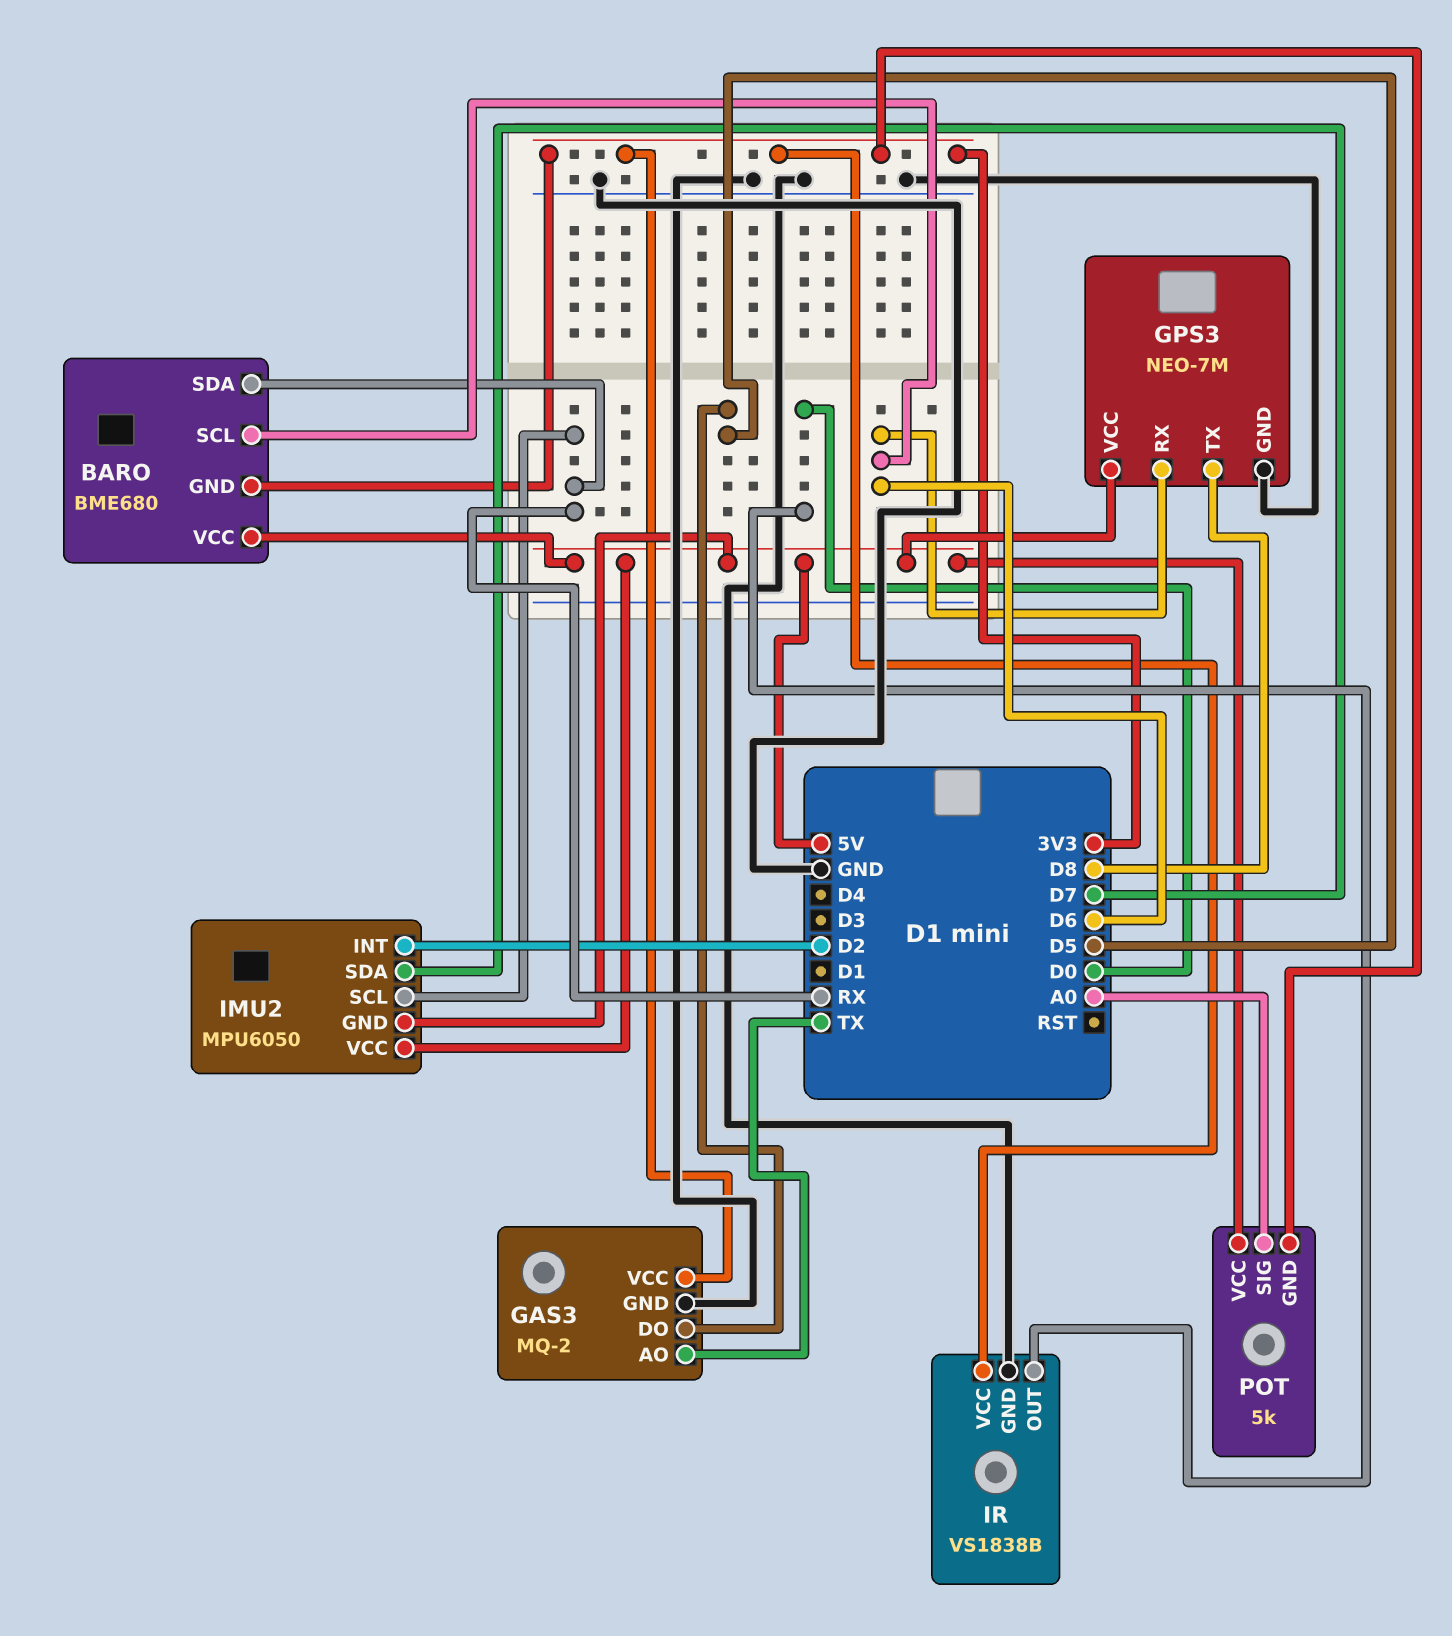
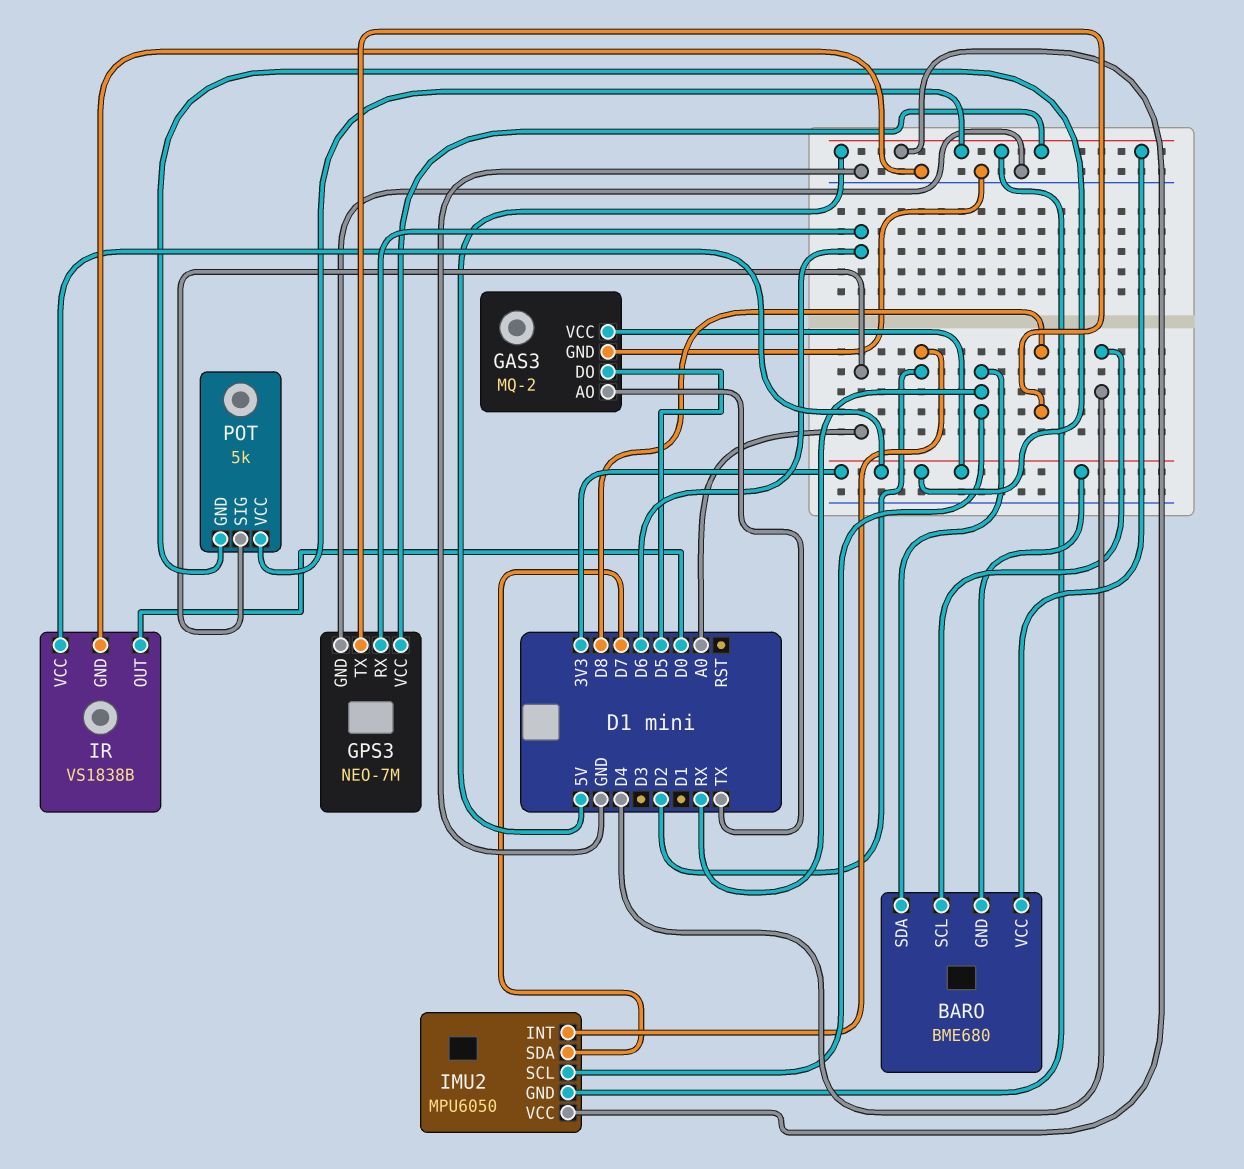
BARO pin SCL: D6 -> D4

